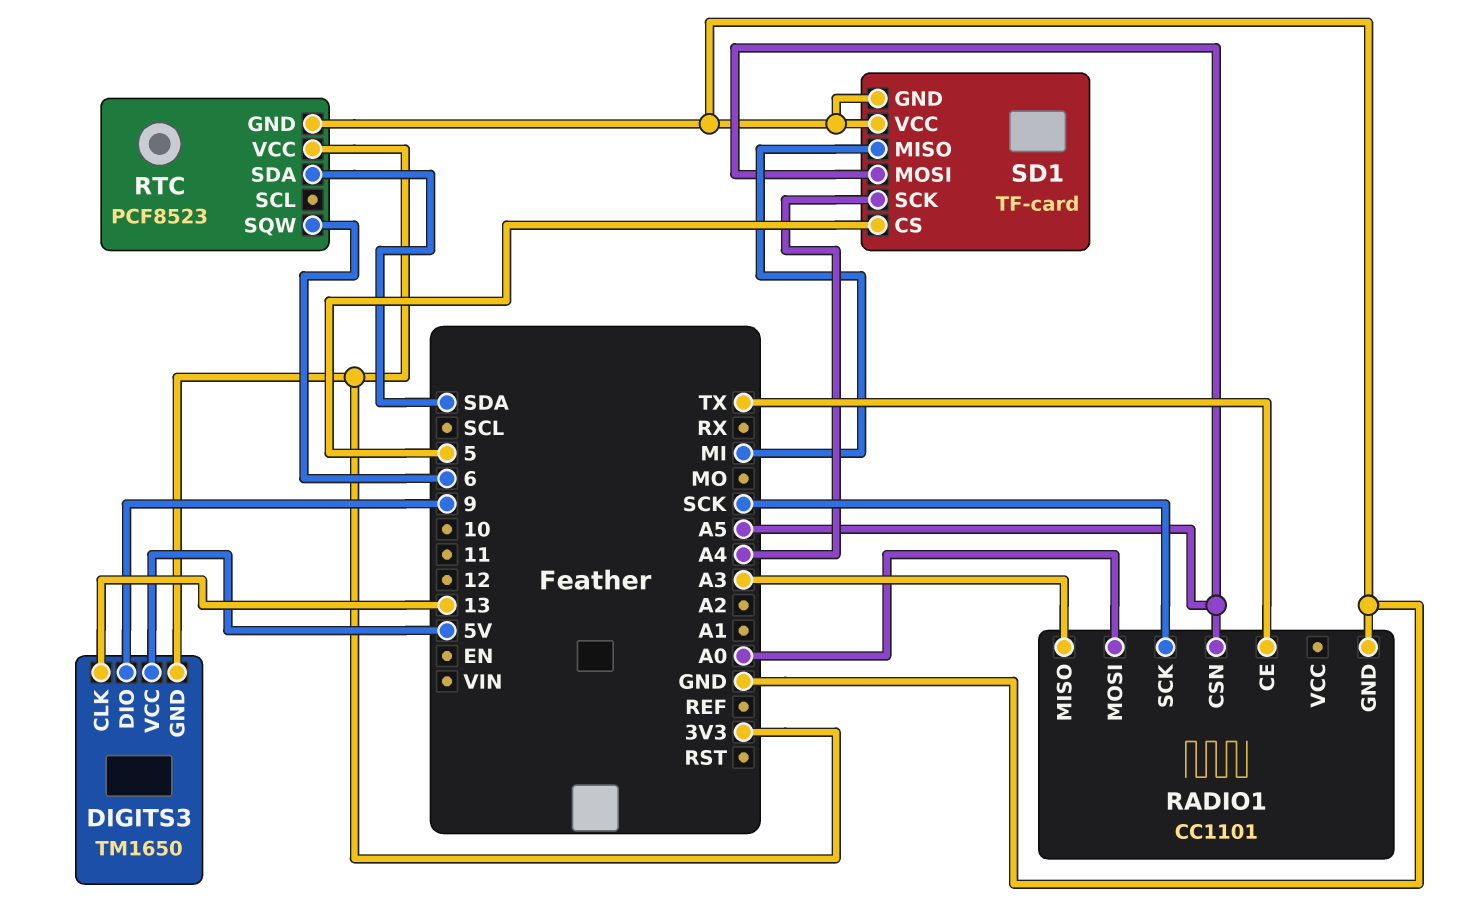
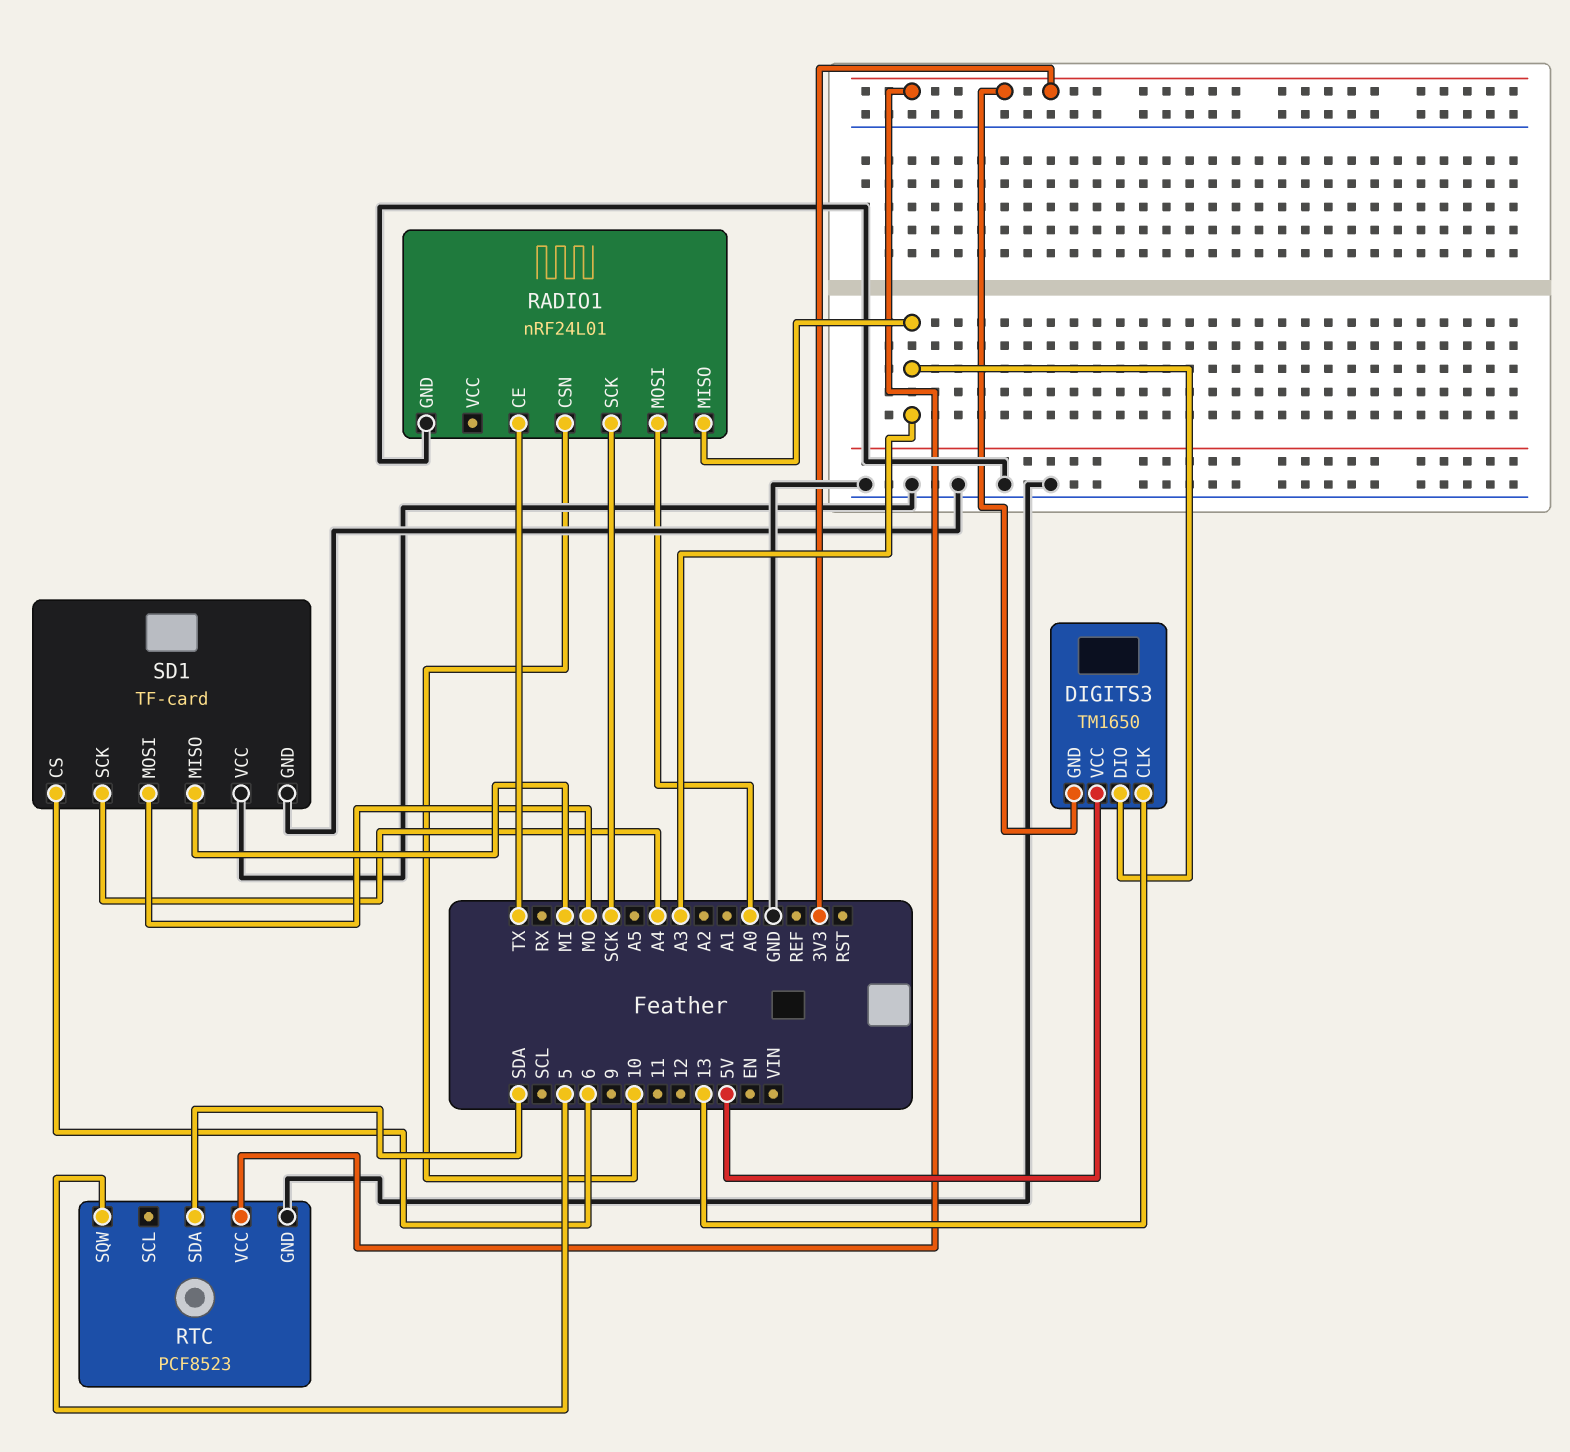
DIGITS3 pin DIO: 9 -> A3
RADIO1: CC1101 -> nRF24L01
RADIO1 pin CSN: A5 -> 10
RTC pin SQW: 6 -> 5
SD1 pin CS: 5 -> 6
SD1 pin MOSI: A5 -> MO

